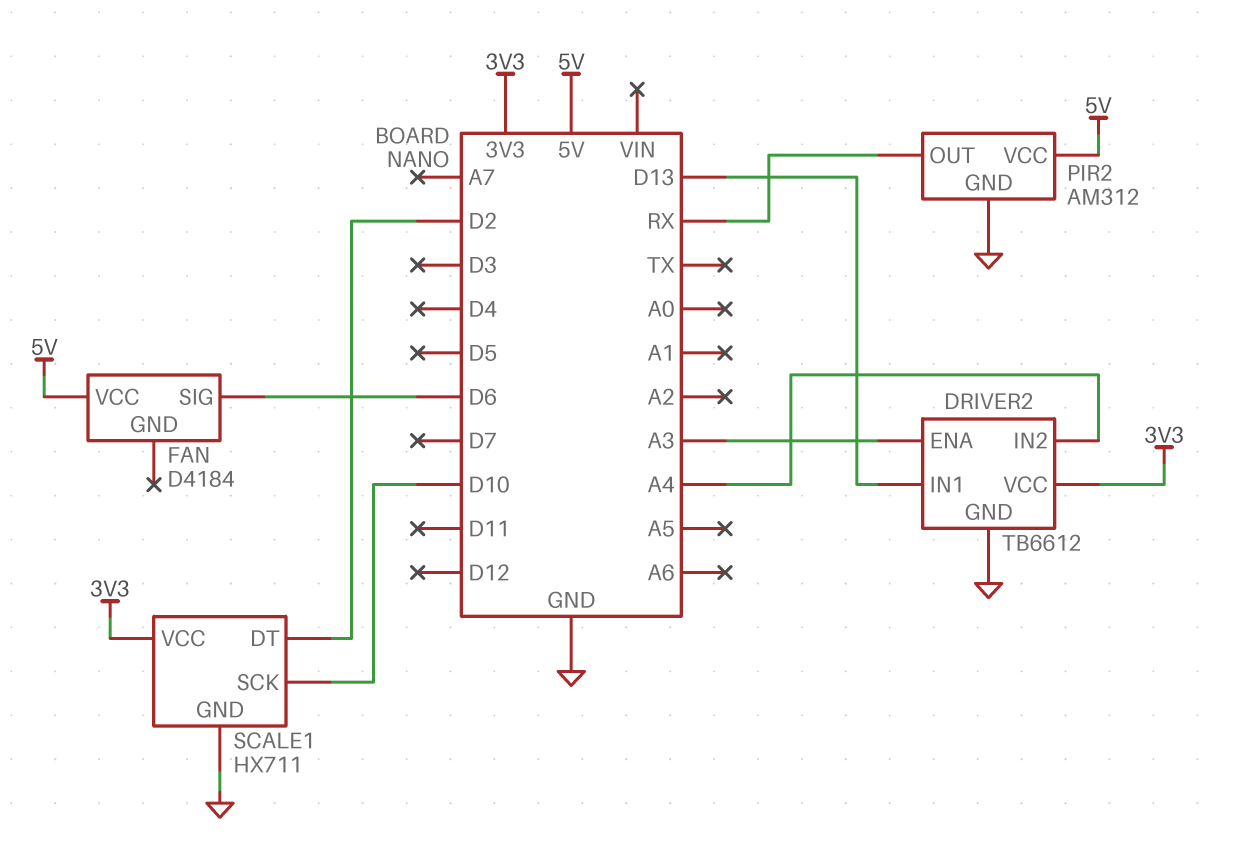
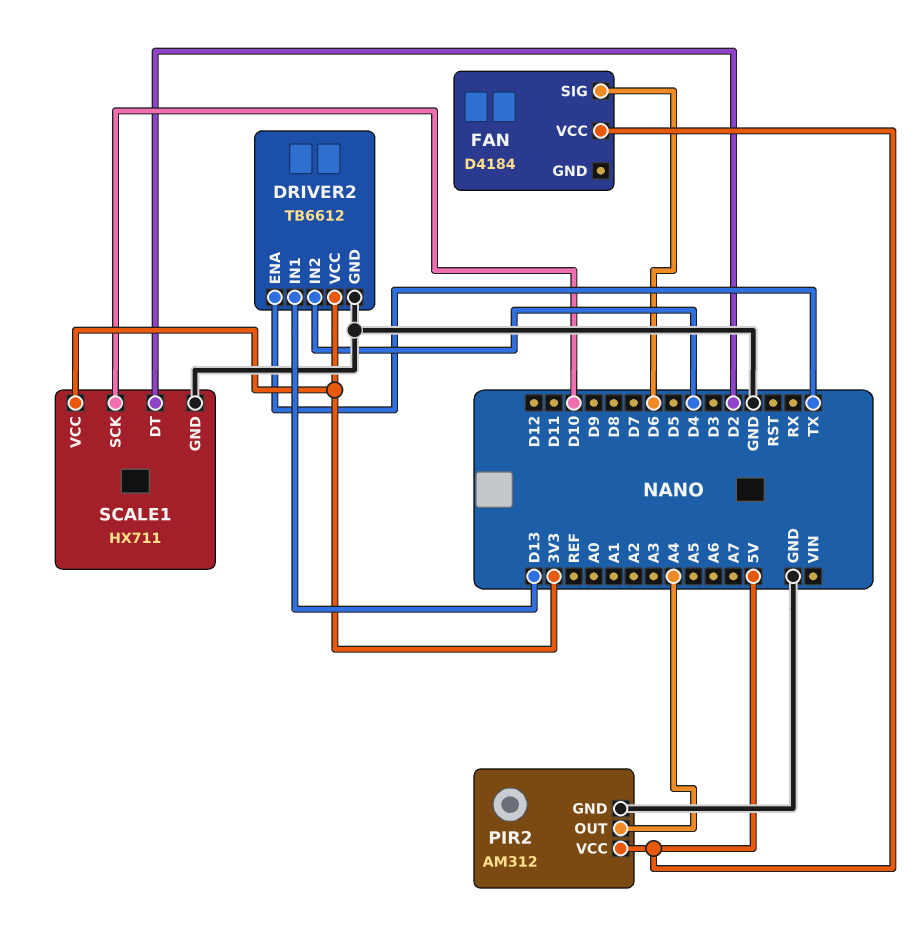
DRIVER2 pin ENA: A3 -> TX
DRIVER2 pin IN2: A4 -> D4
PIR2 pin OUT: RX -> A4

